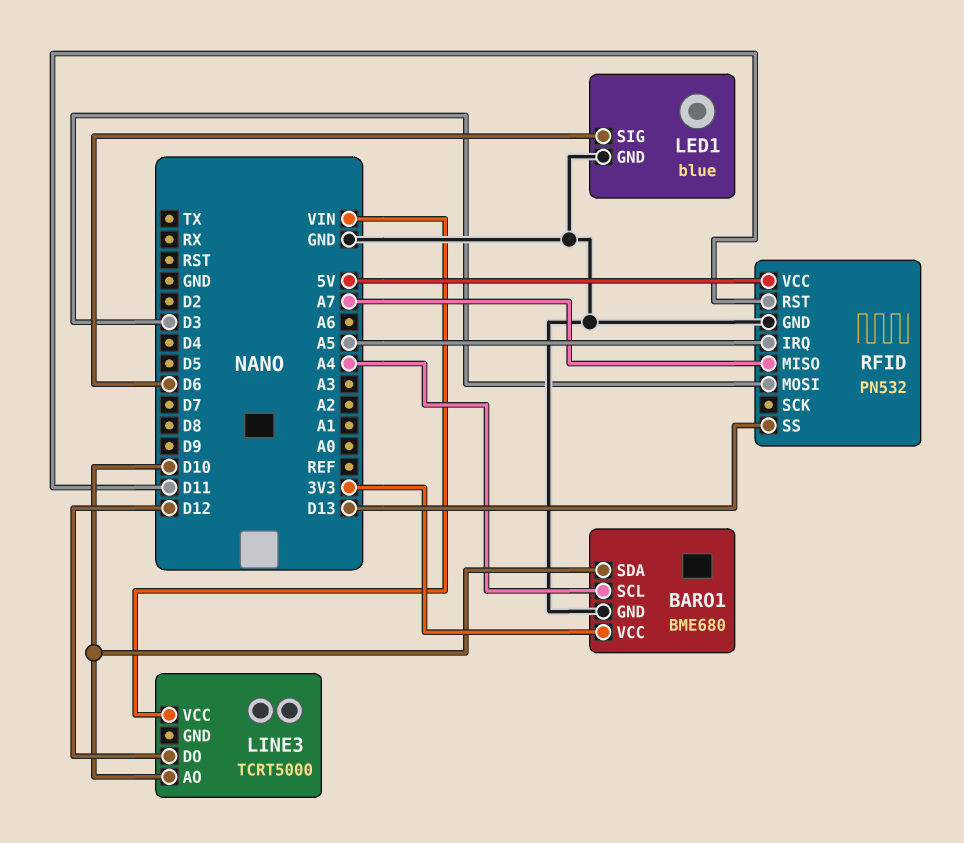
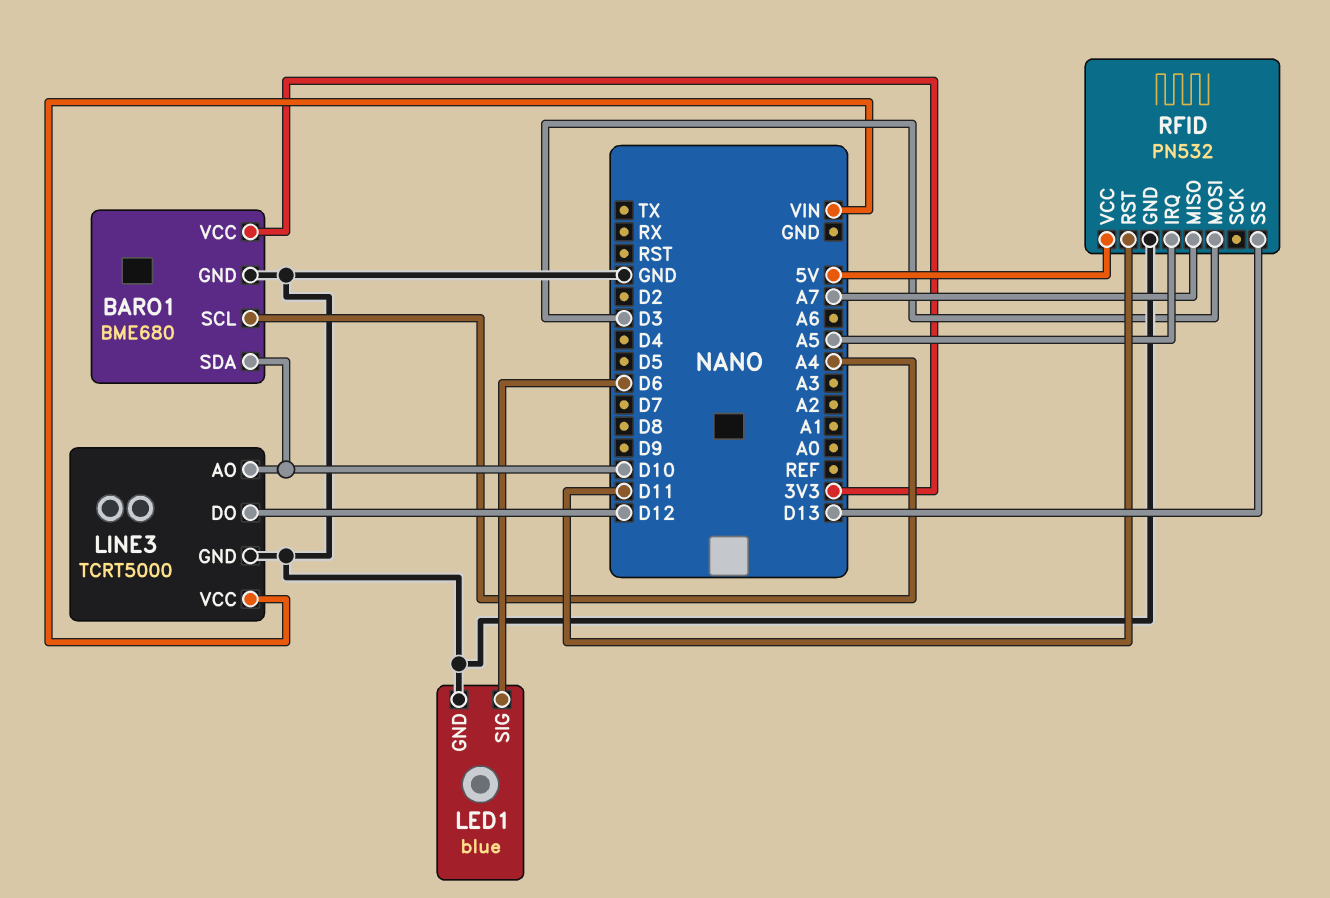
LINE3 pin GND: none -> GND

